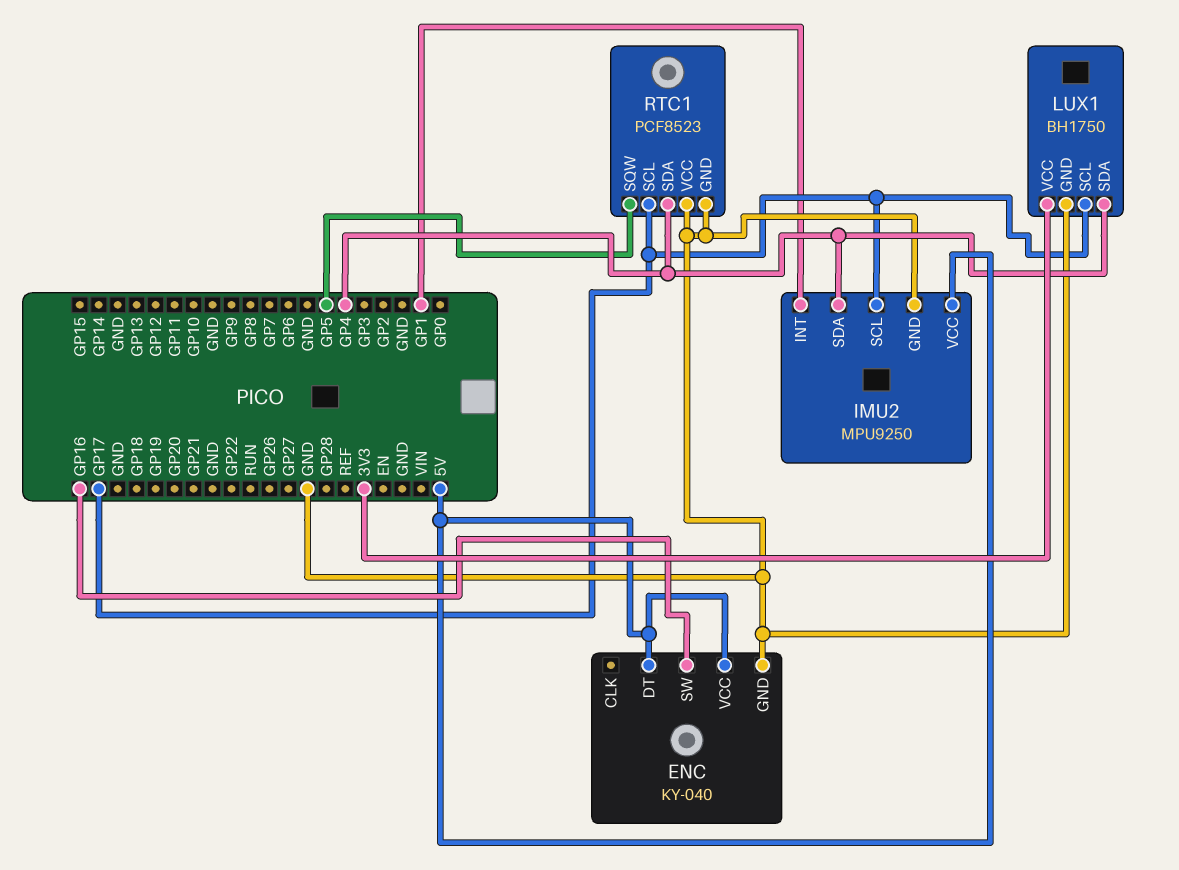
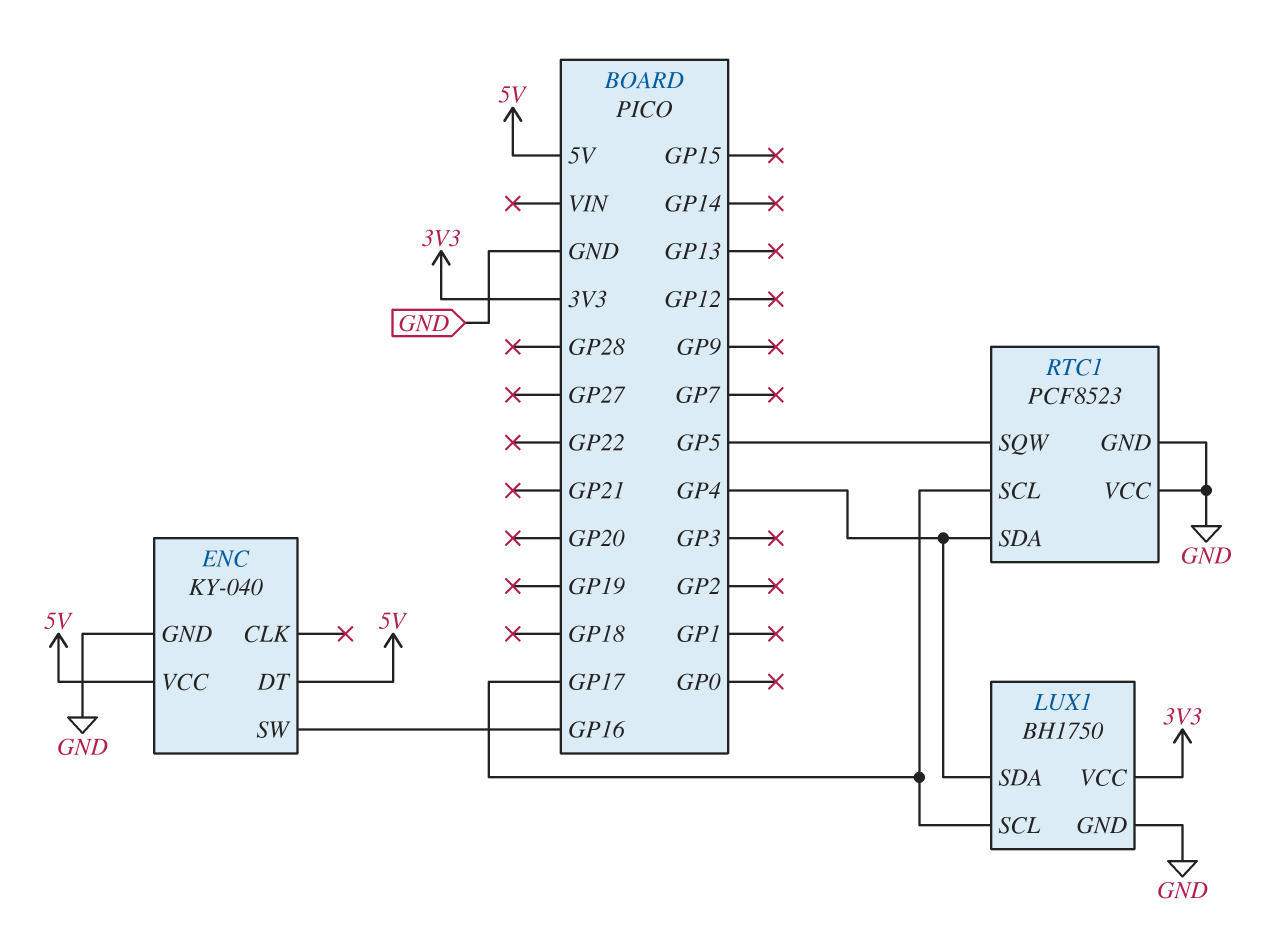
IMU2: MPU9250 -> none
IMU2 pin GND: GND -> none
IMU2 pin INT: GP1 -> none
IMU2 pin SCL: GP17 -> none
IMU2 pin SDA: GP4 -> none
IMU2 pin VCC: 5V -> none

